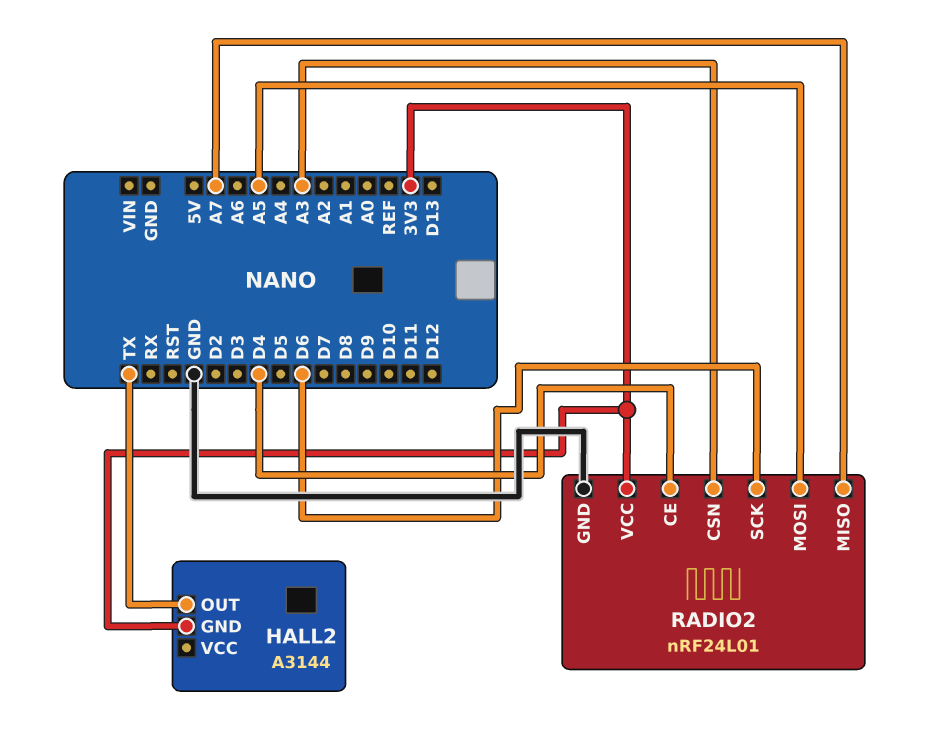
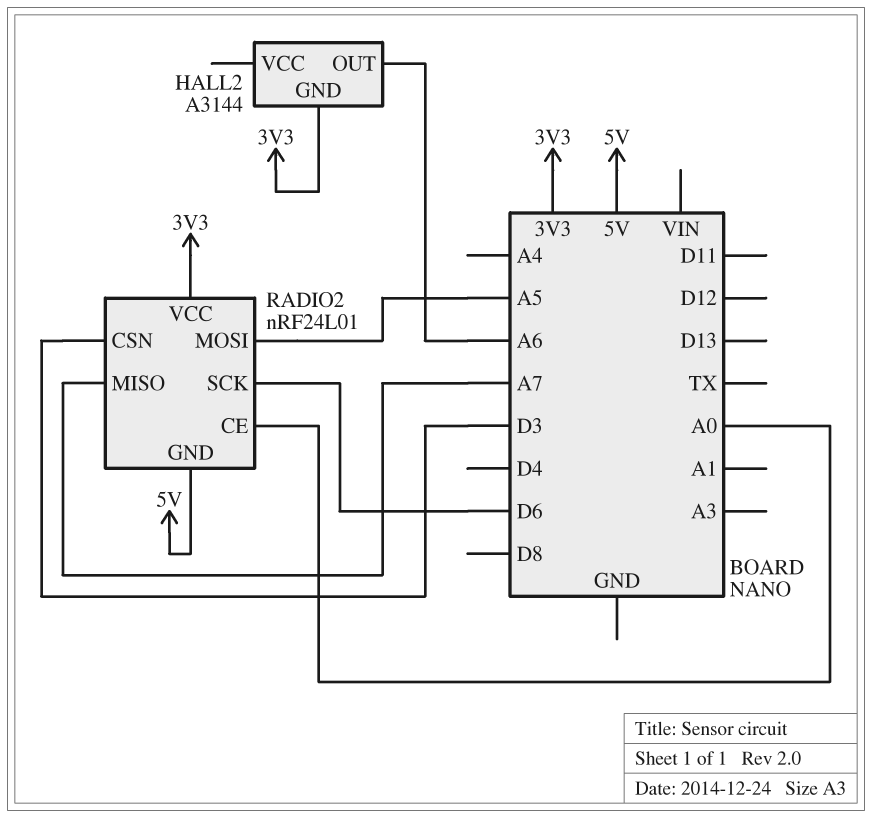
HALL2 pin OUT: TX -> A6
RADIO2 pin CE: D4 -> A0
RADIO2 pin CSN: A3 -> D3
RADIO2 pin GND: GND -> 5V

